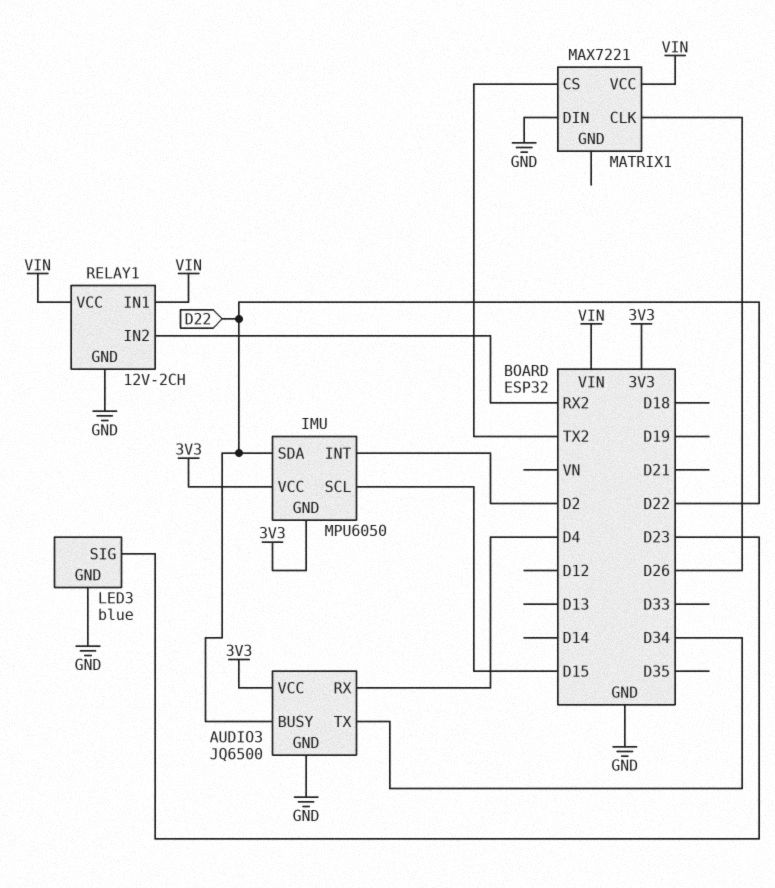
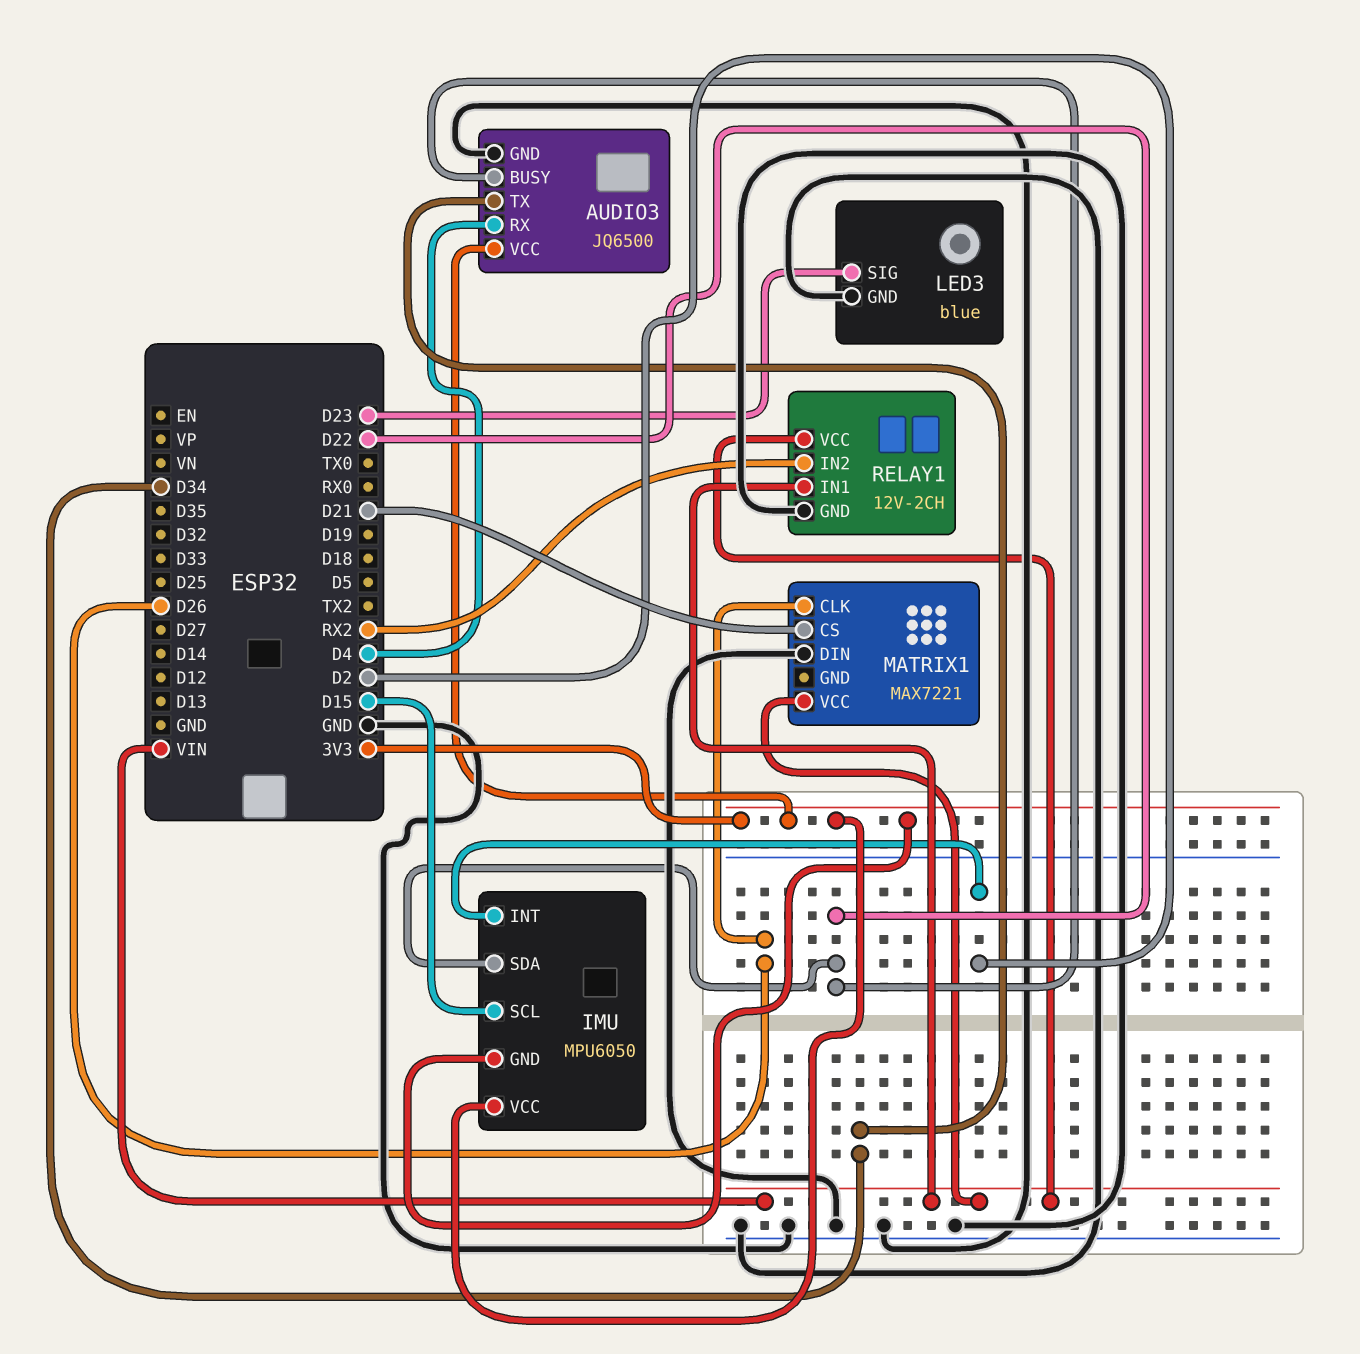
MATRIX1 pin CS: TX2 -> D21

